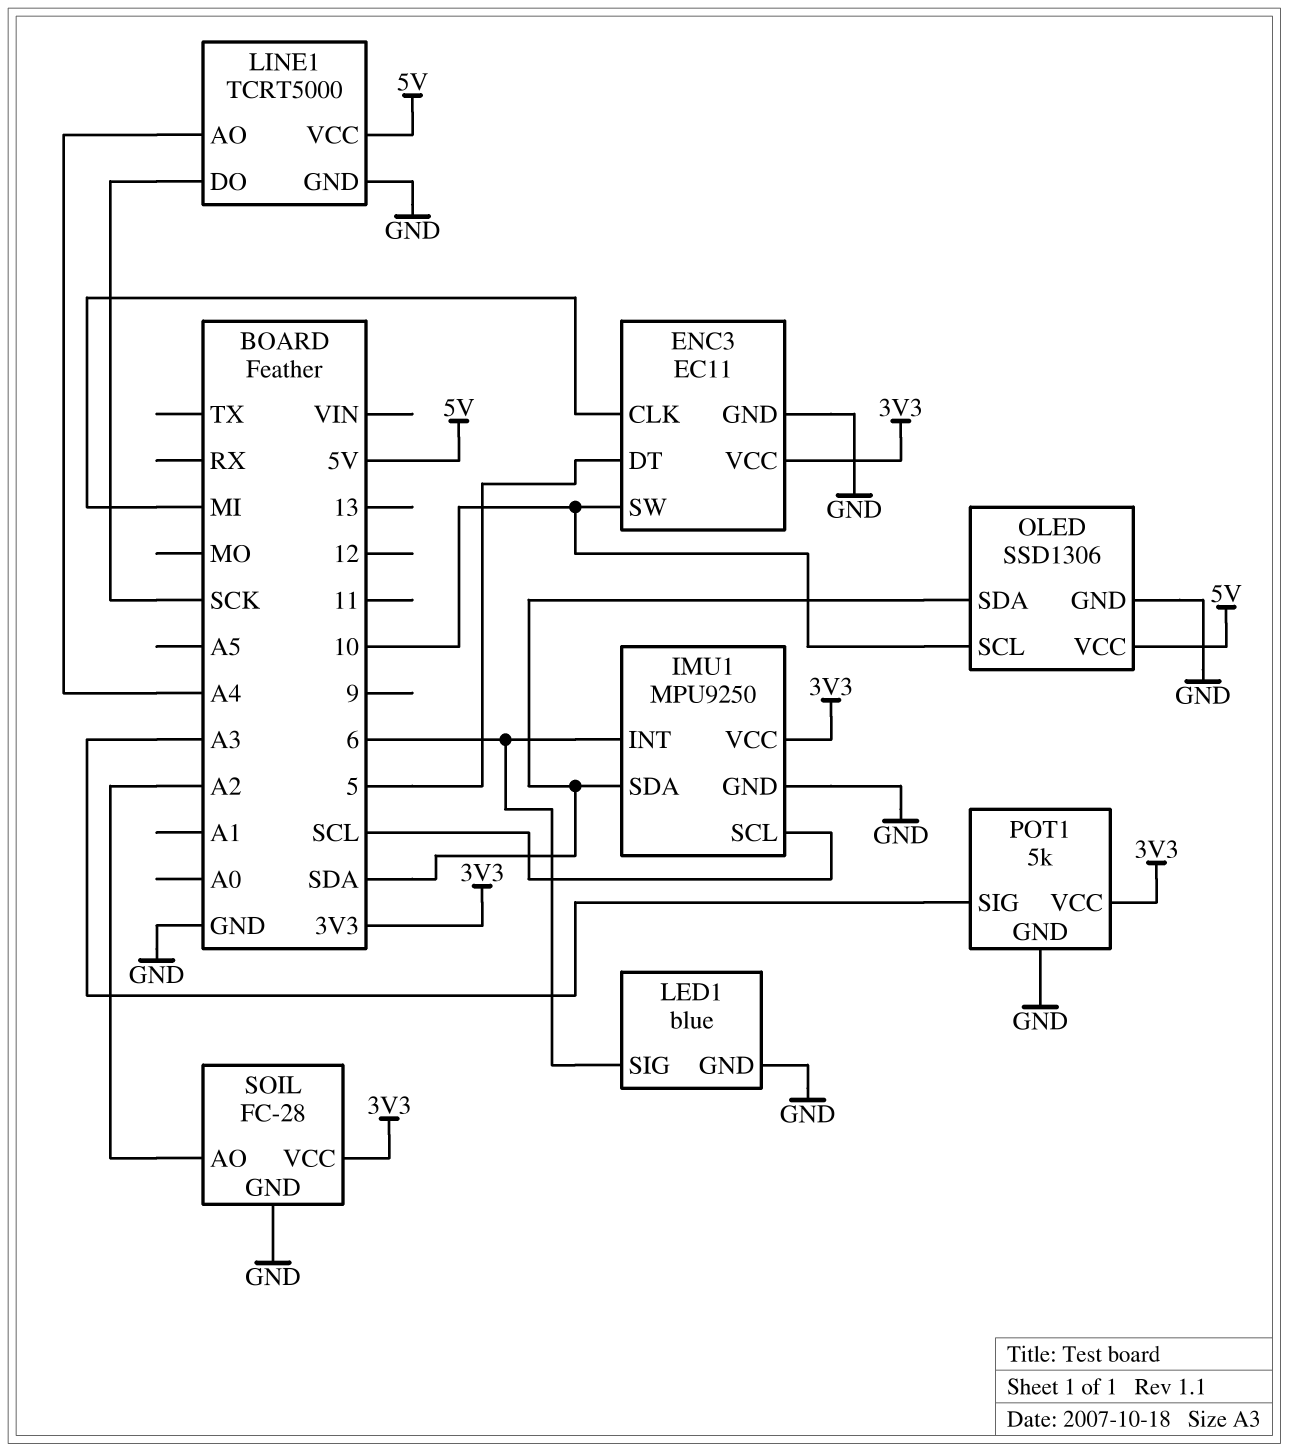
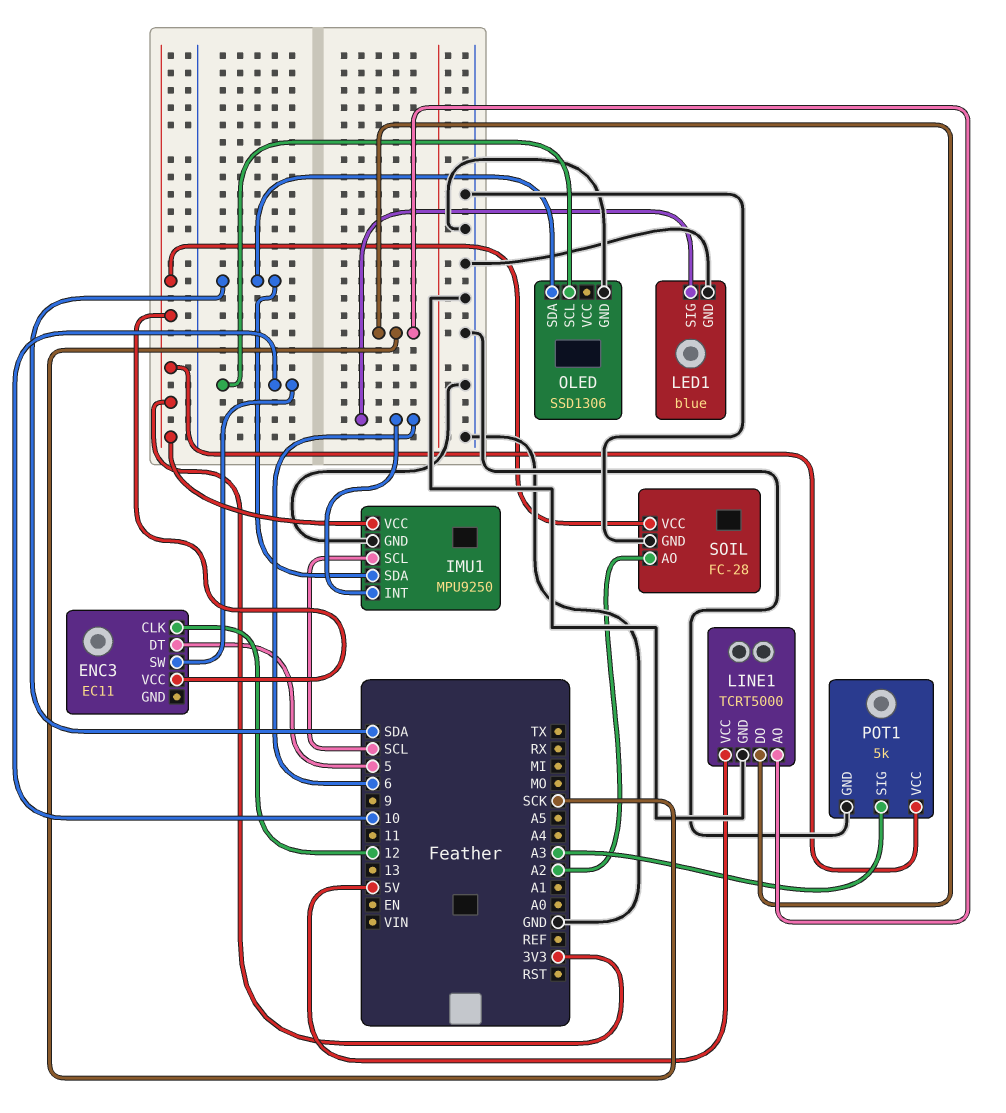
ENC3 pin CLK: MI -> 12
ENC3 pin GND: GND -> none
LINE1 pin AO: A4 -> SCK
OLED pin VCC: 5V -> none

